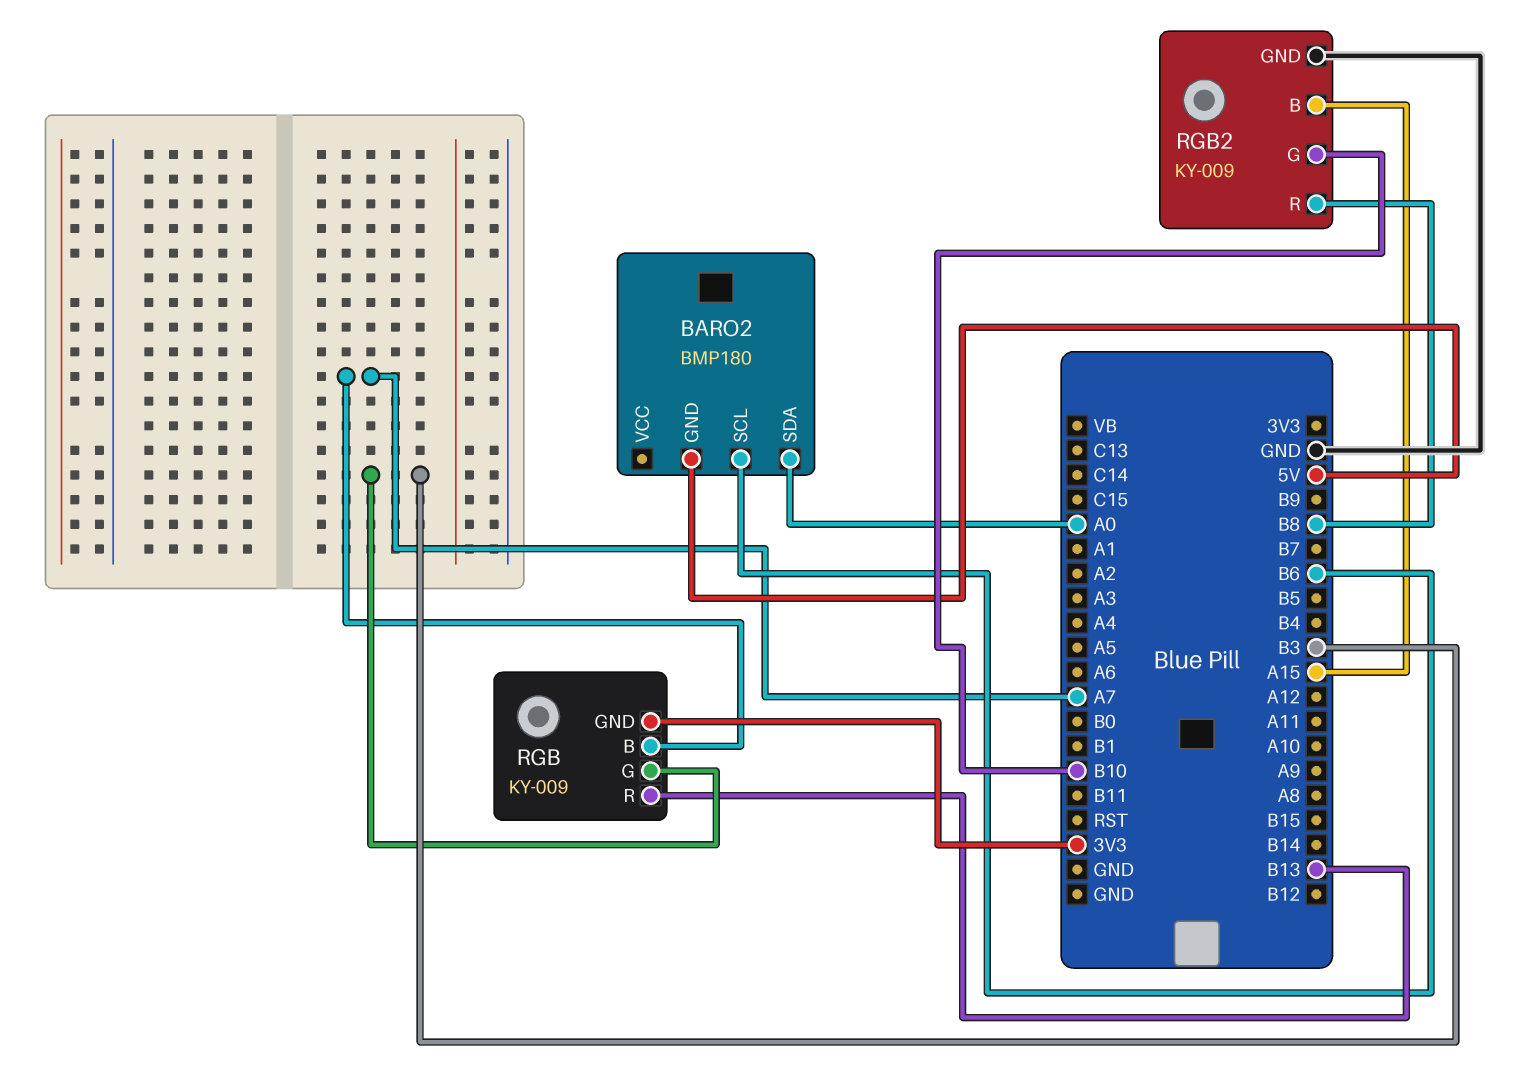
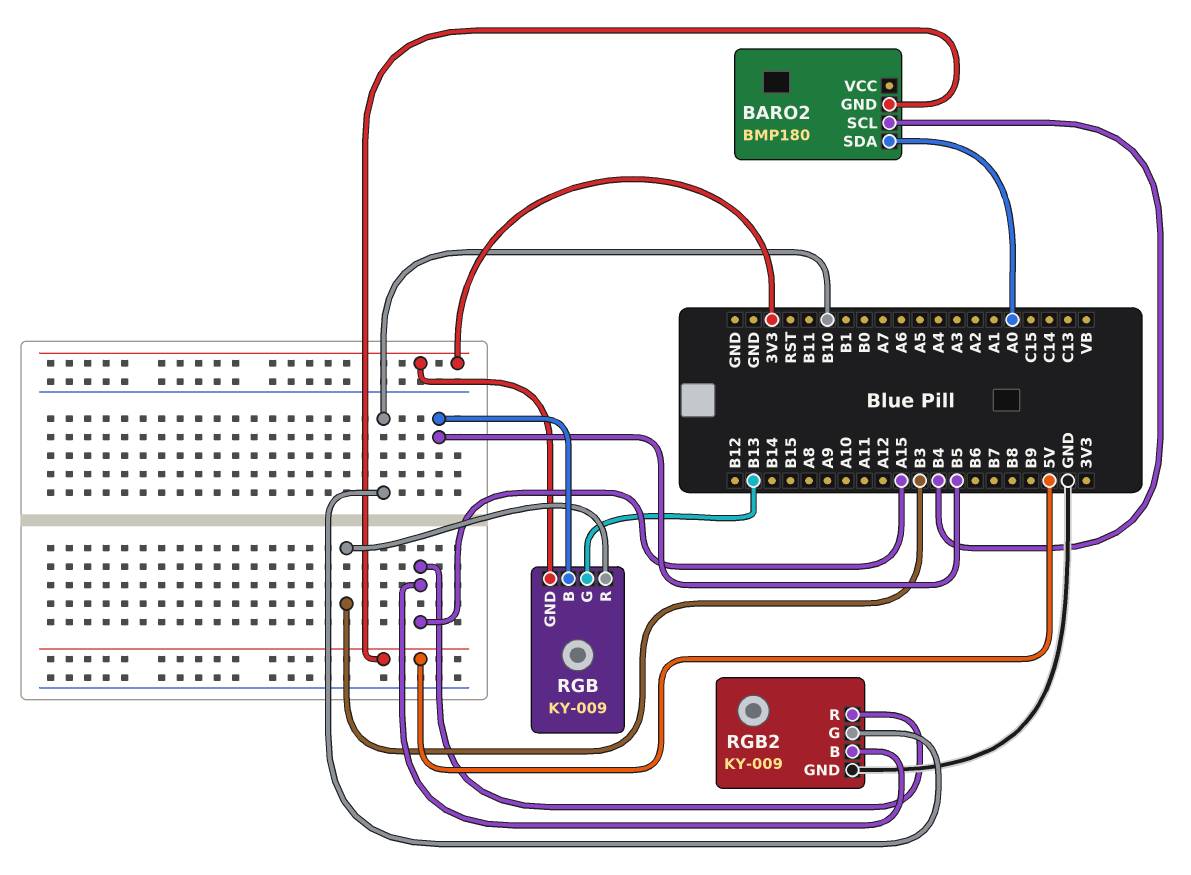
BARO2 pin SCL: B6 -> B4
RGB pin B: A7 -> B5
RGB pin G: B3 -> B13
RGB pin R: B13 -> B3
RGB2 pin R: B8 -> A15

